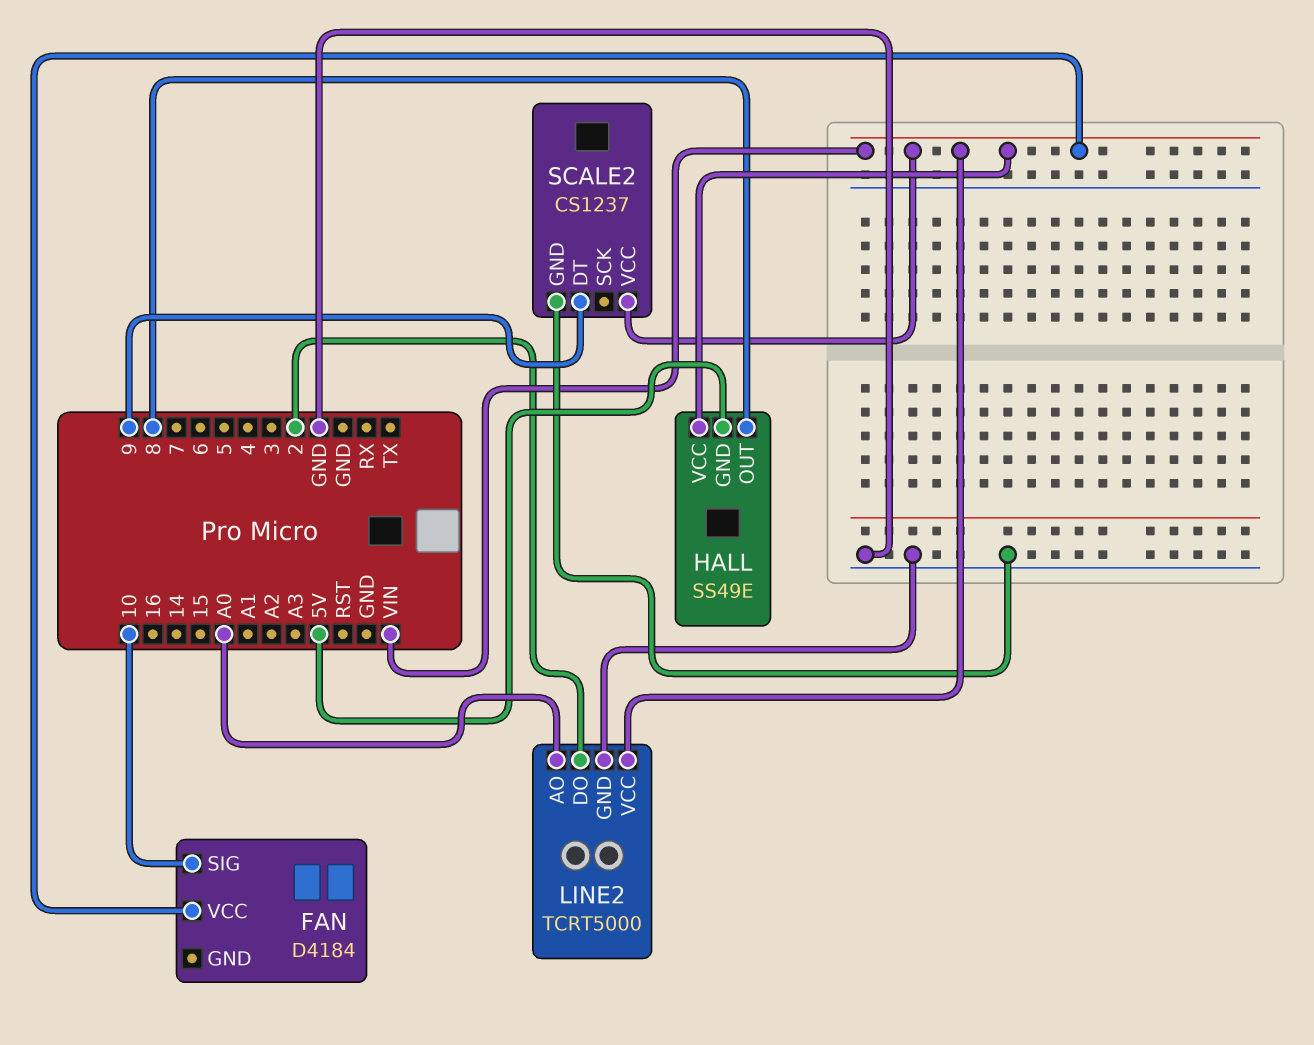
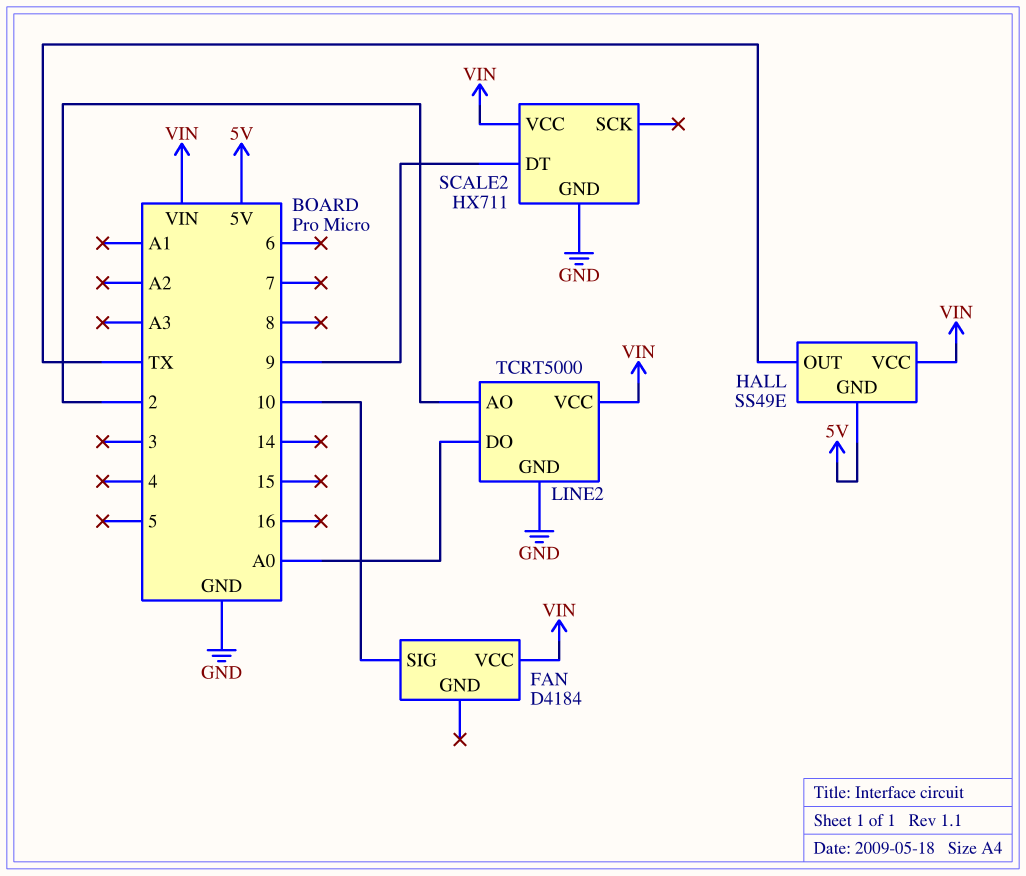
HALL pin OUT: 8 -> TX
LINE2 pin AO: A0 -> 2
LINE2 pin DO: 2 -> A0
SCALE2: CS1237 -> HX711

